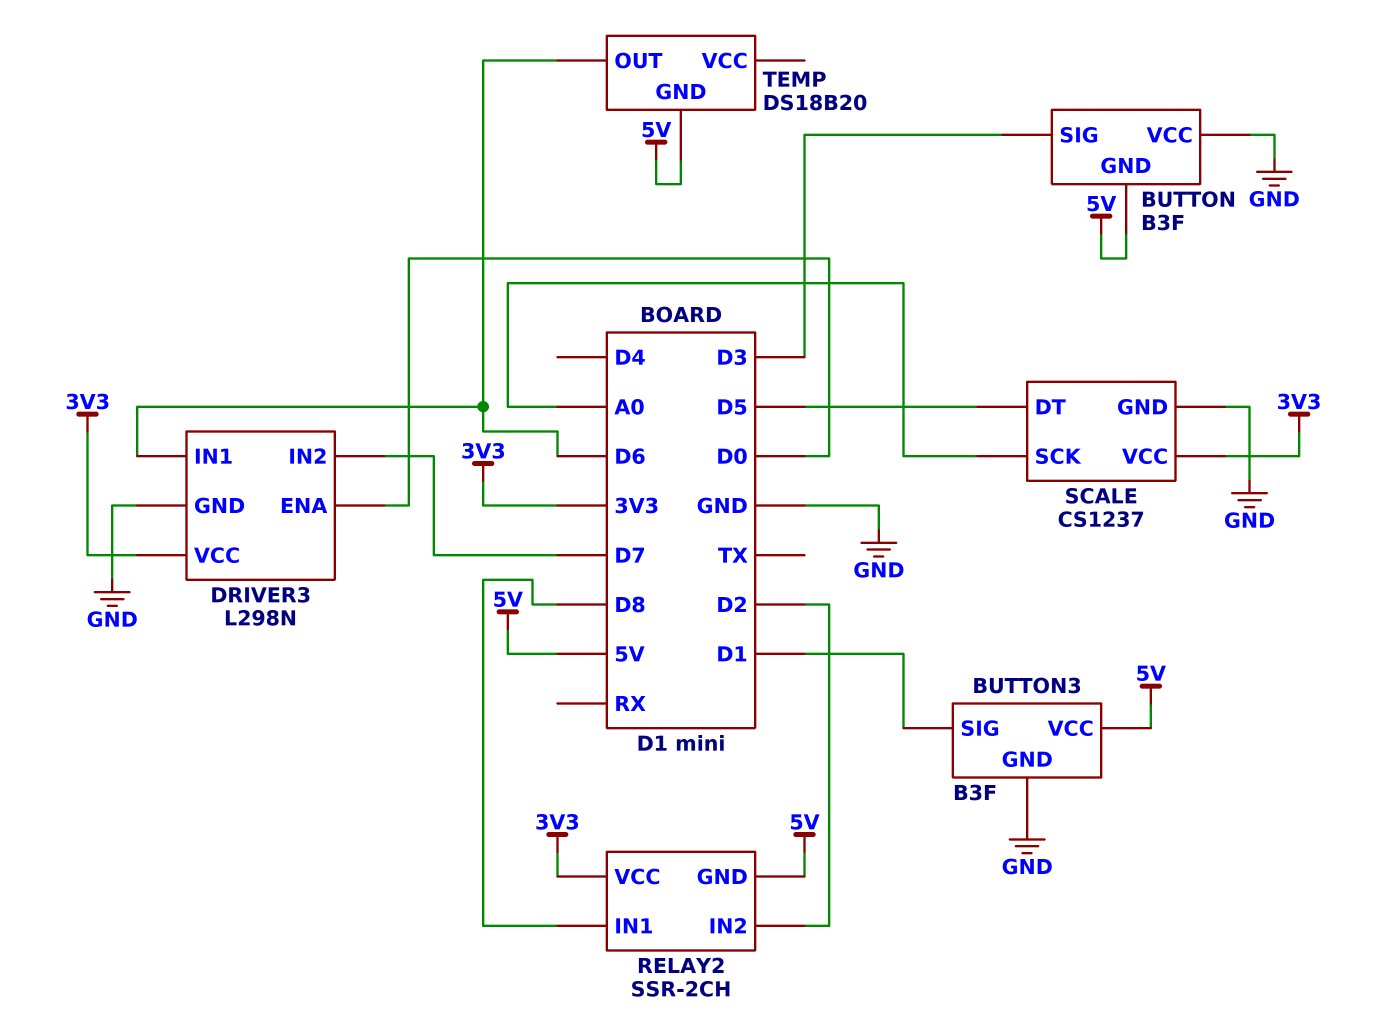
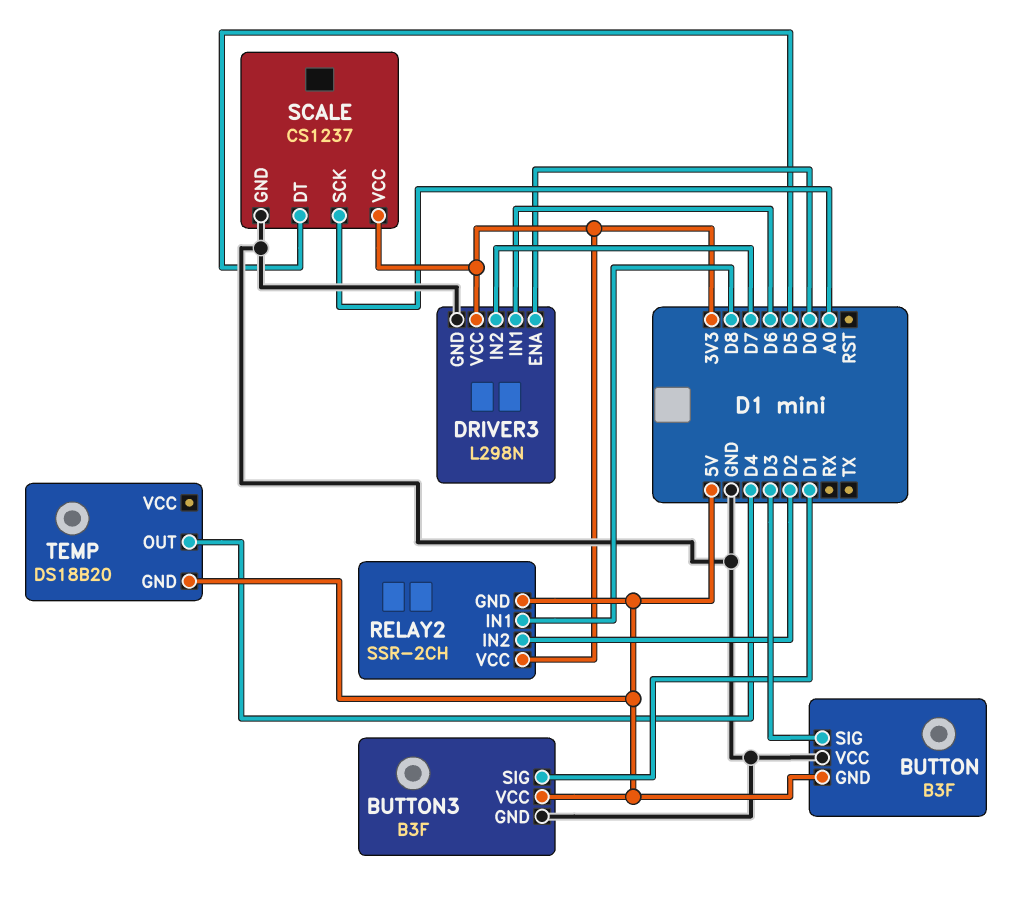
TEMP pin OUT: D6 -> D4

